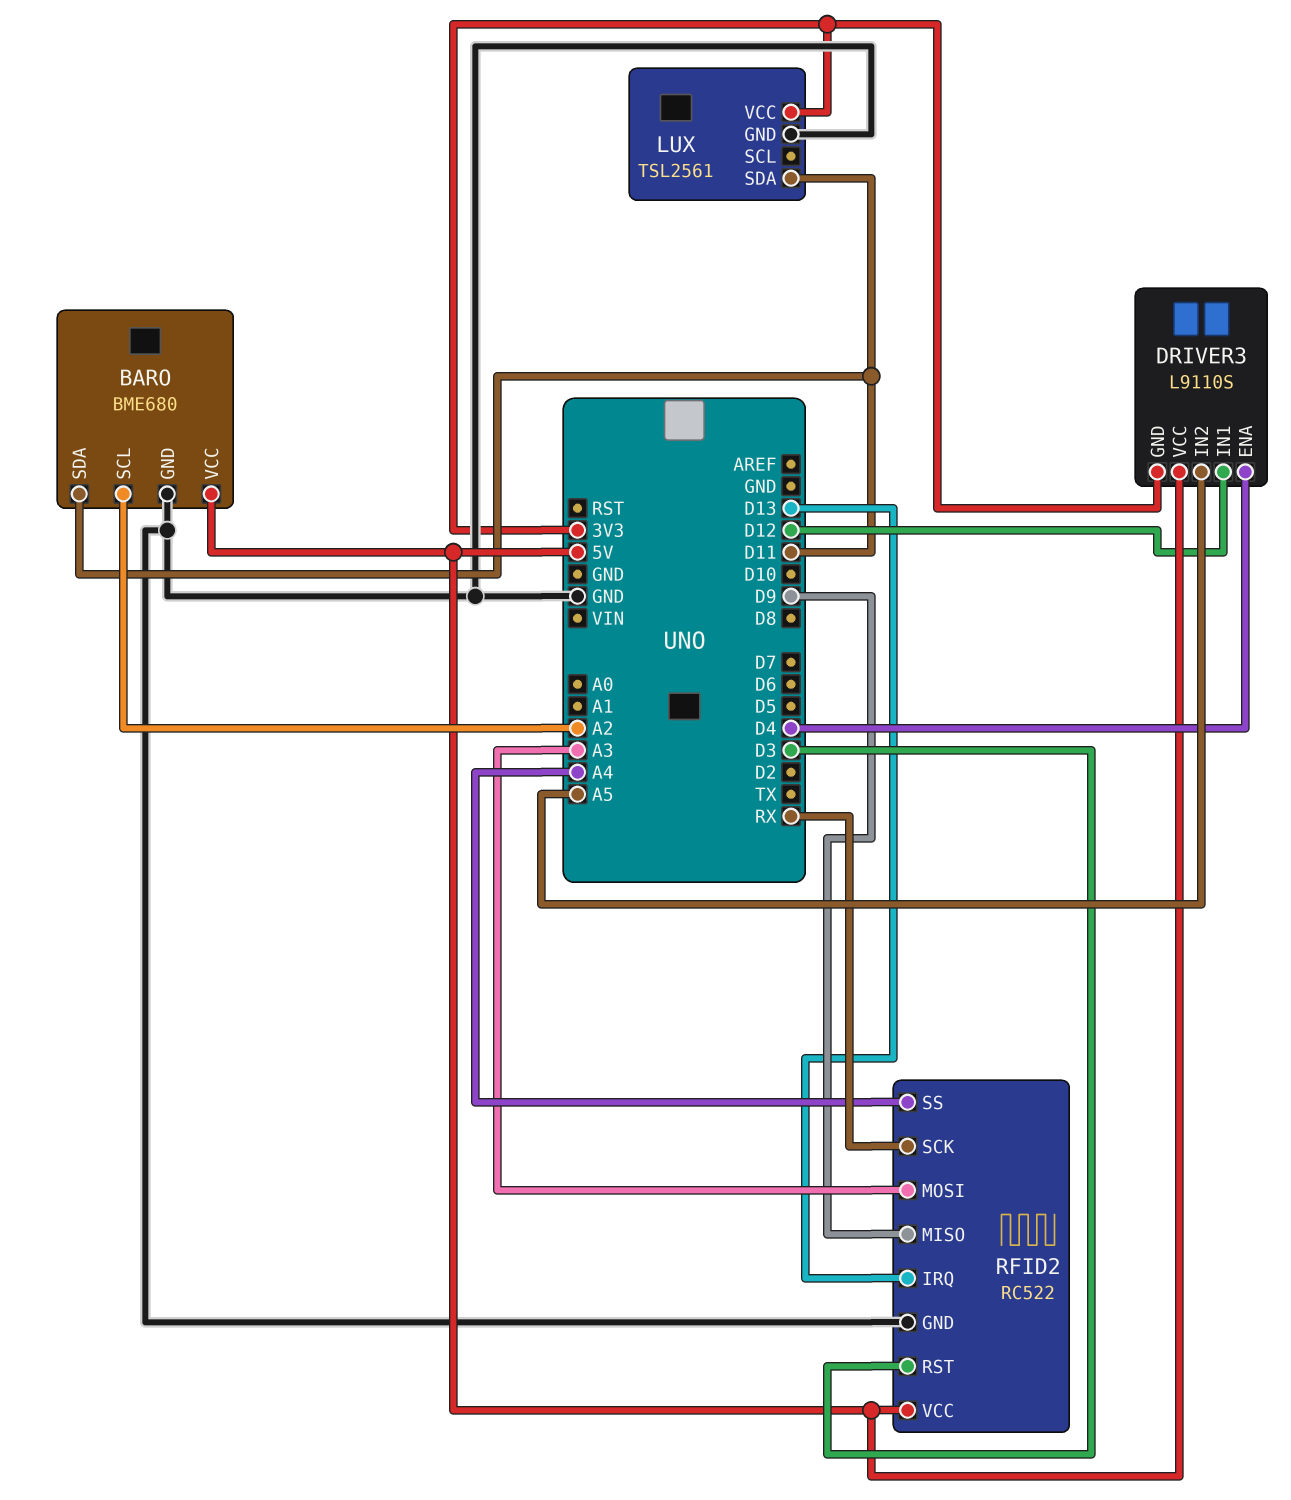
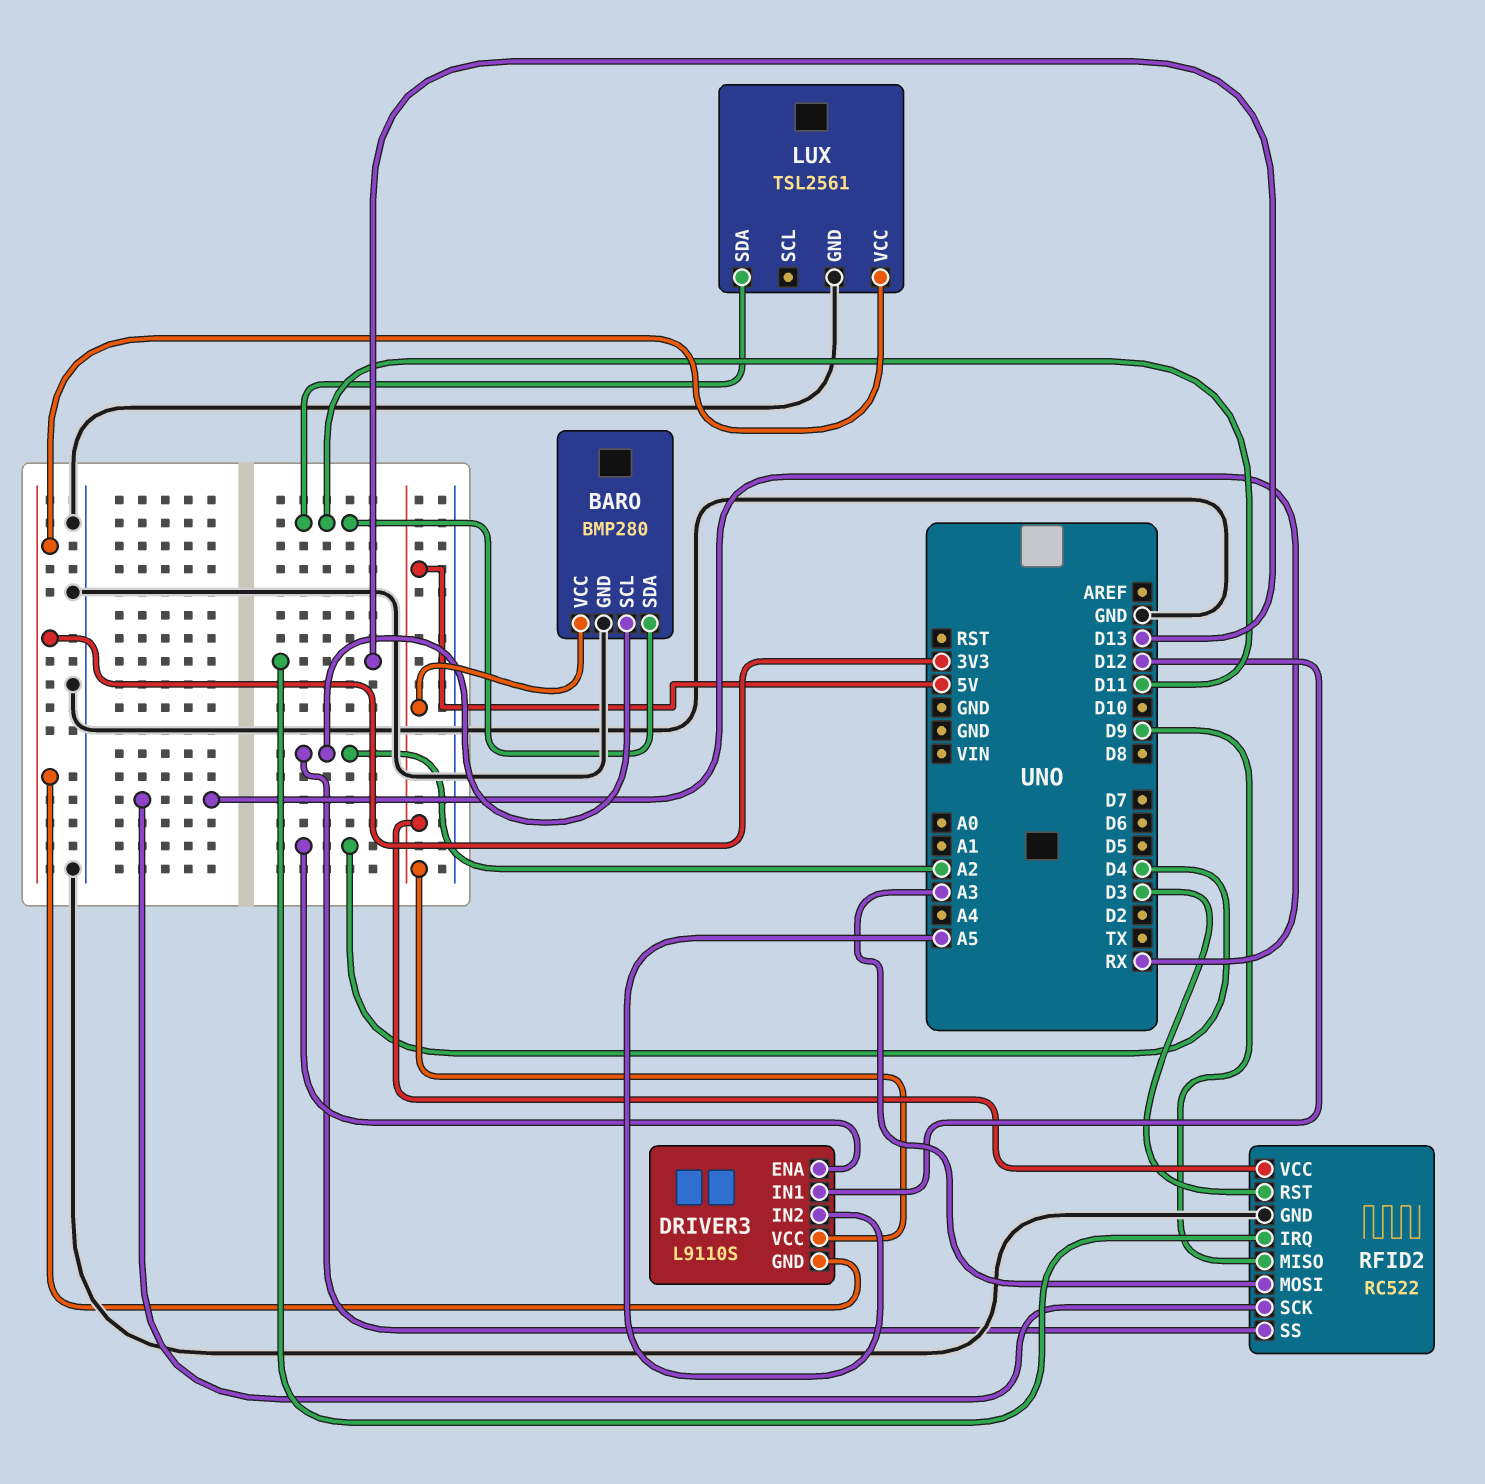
BARO: BME680 -> BMP280
RFID2 pin SS: A4 -> A2

